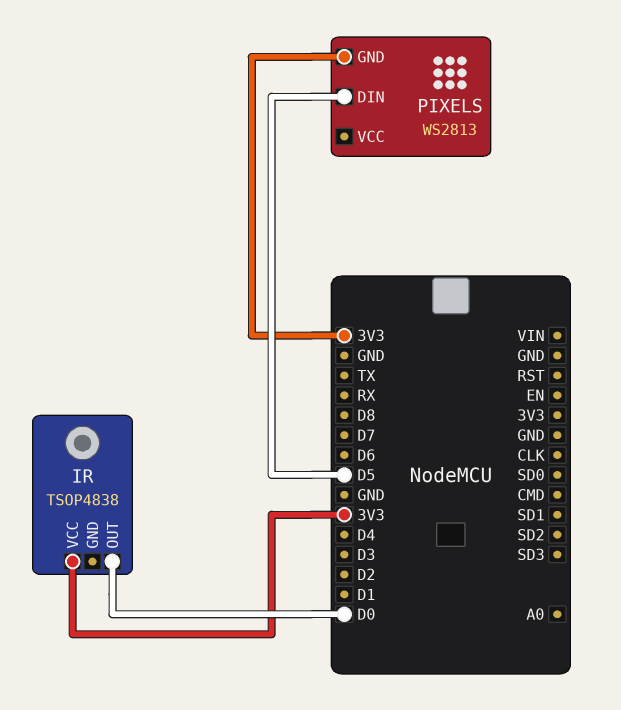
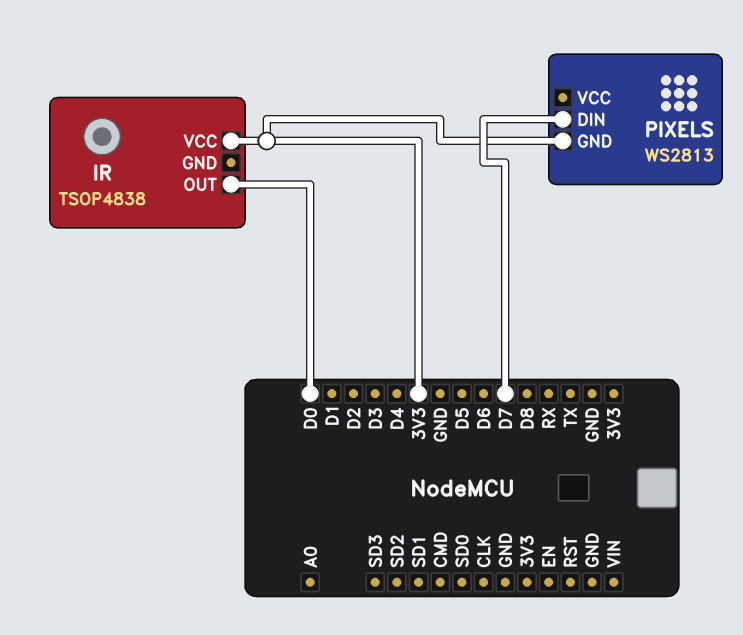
PIXELS pin DIN: D5 -> D7

